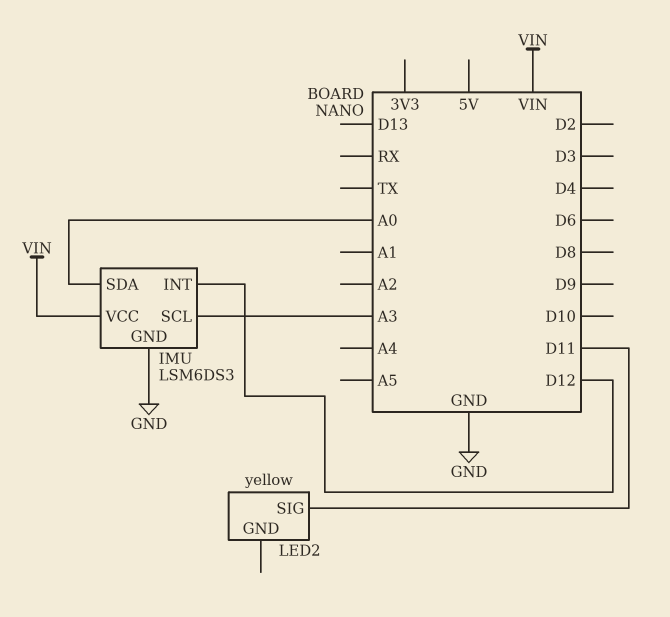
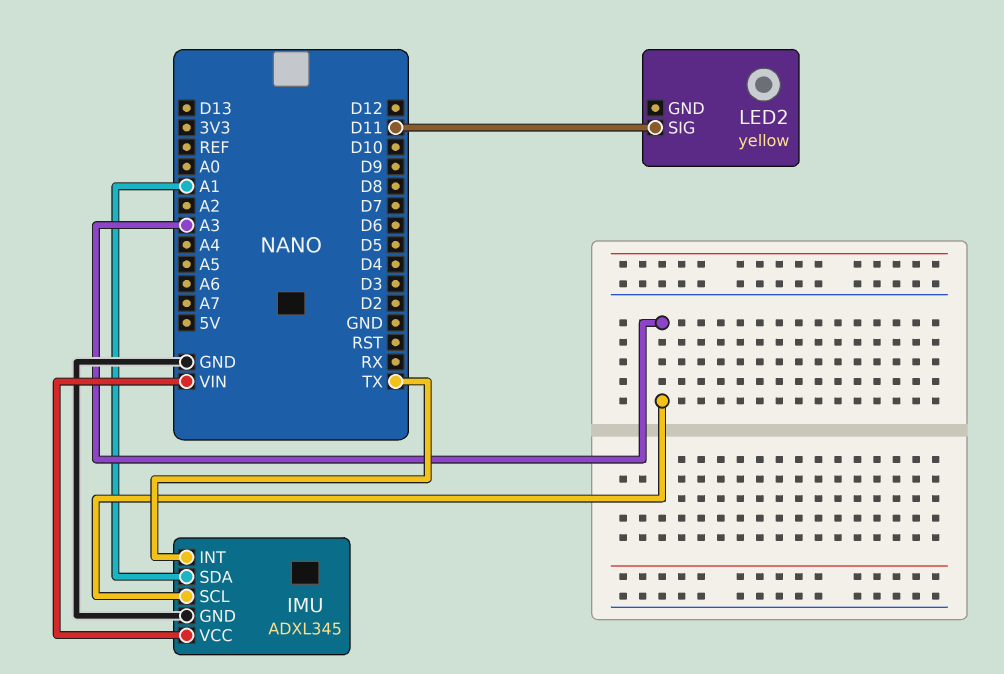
IMU: LSM6DS3 -> ADXL345
IMU pin INT: D12 -> TX
IMU pin SDA: A0 -> A1

